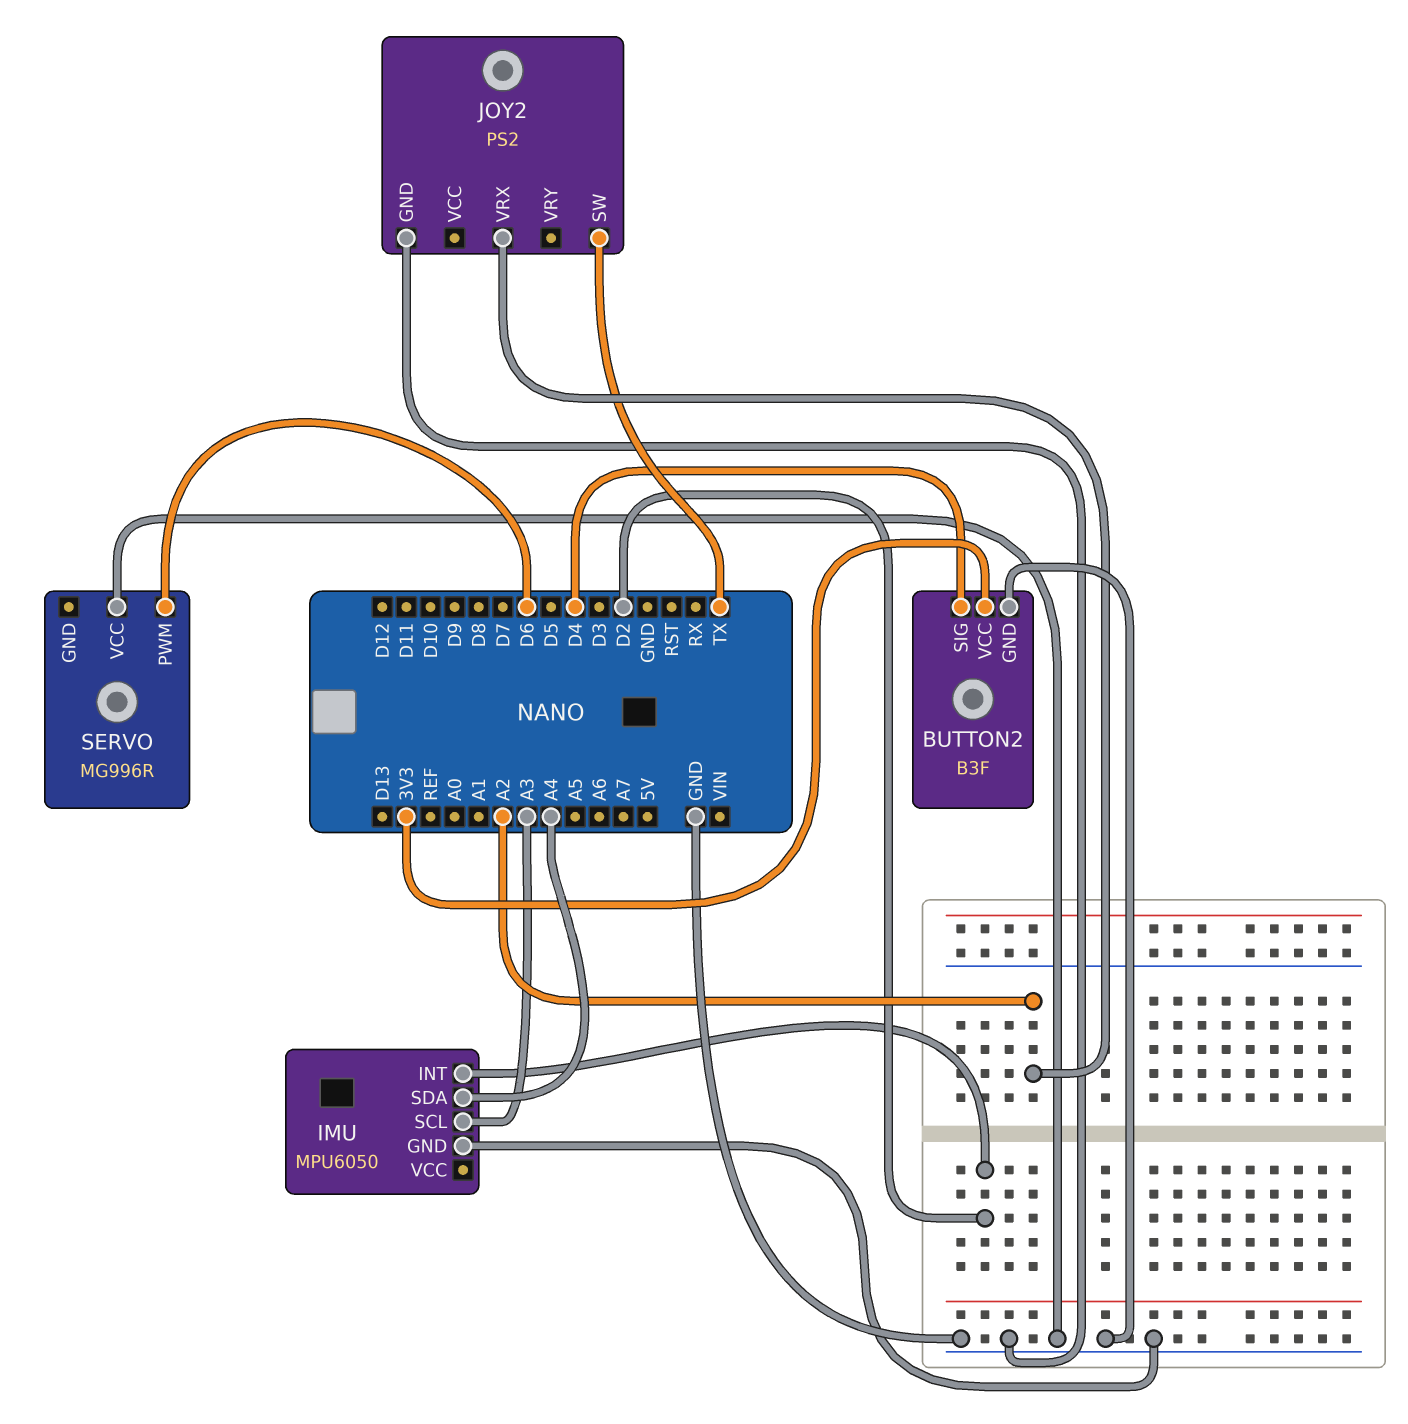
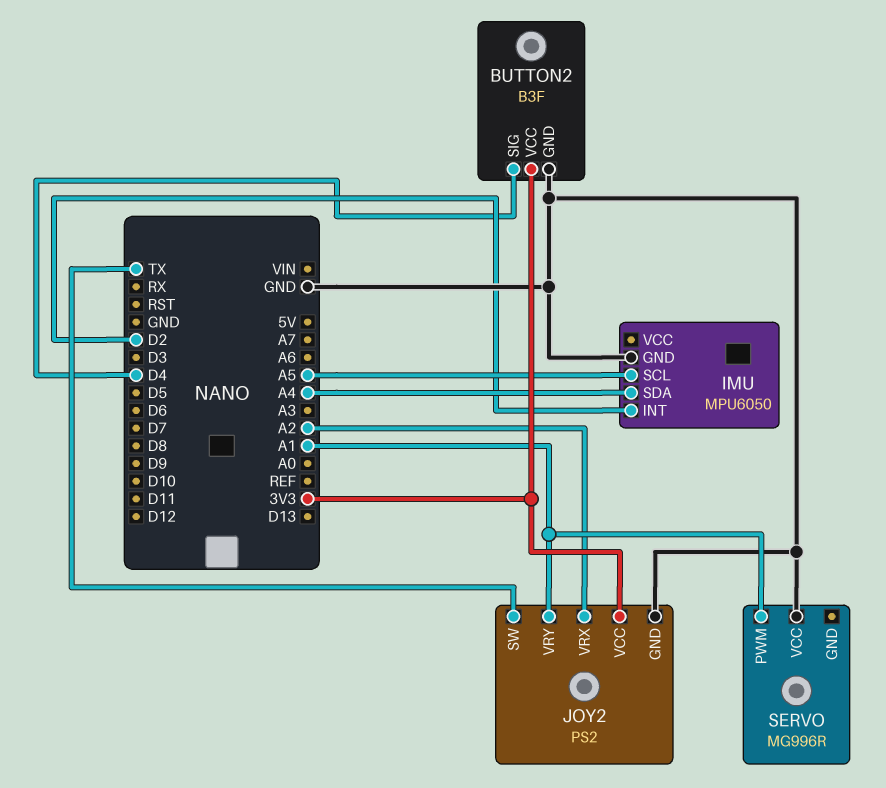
IMU pin SCL: A3 -> A5
JOY2 pin VCC: none -> 3V3
JOY2 pin VRY: none -> A1
SERVO pin PWM: D6 -> A1

